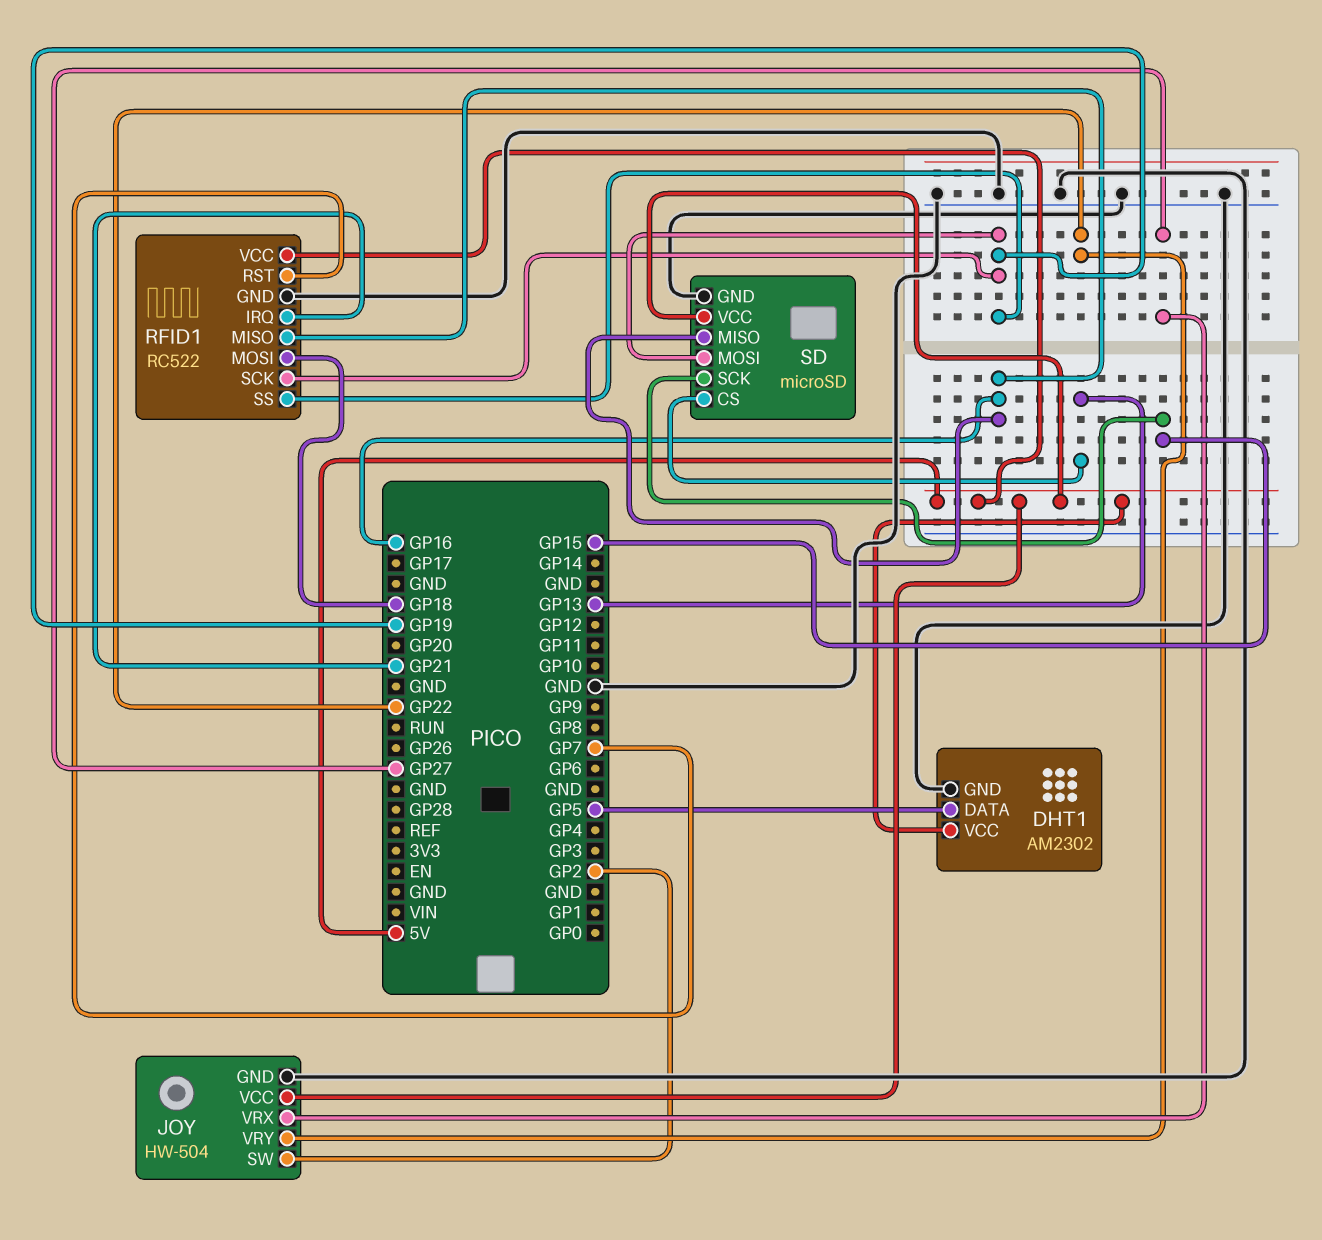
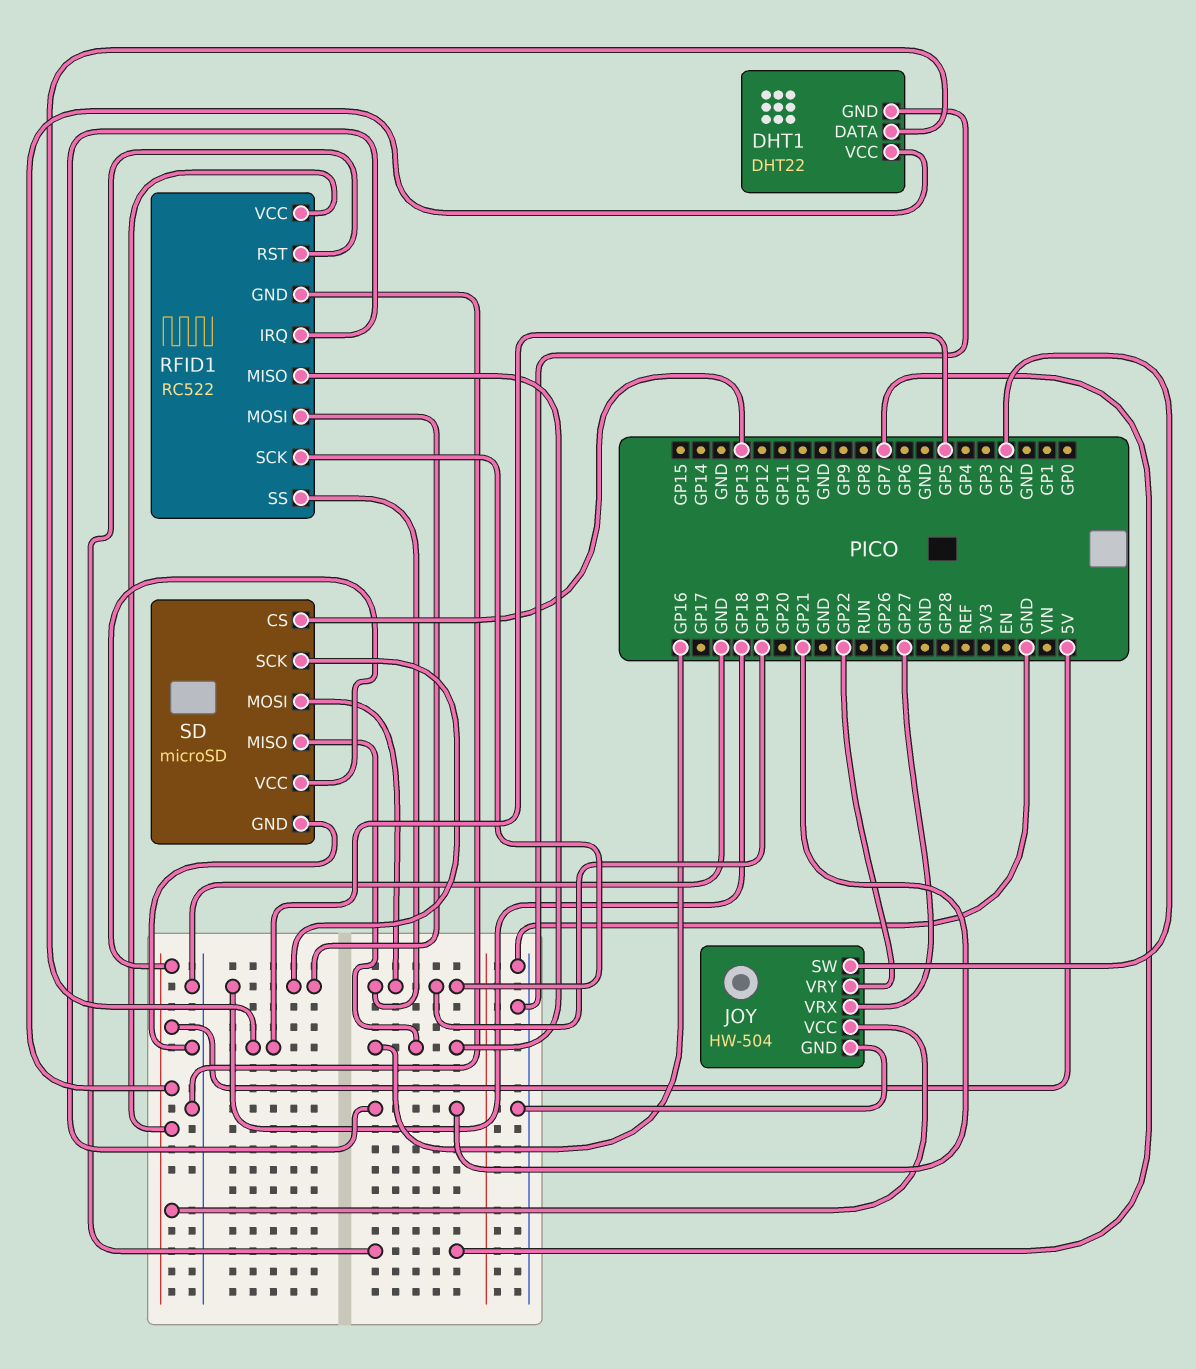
DHT1: AM2302 -> DHT22
SD pin SCK: GP15 -> GP18

